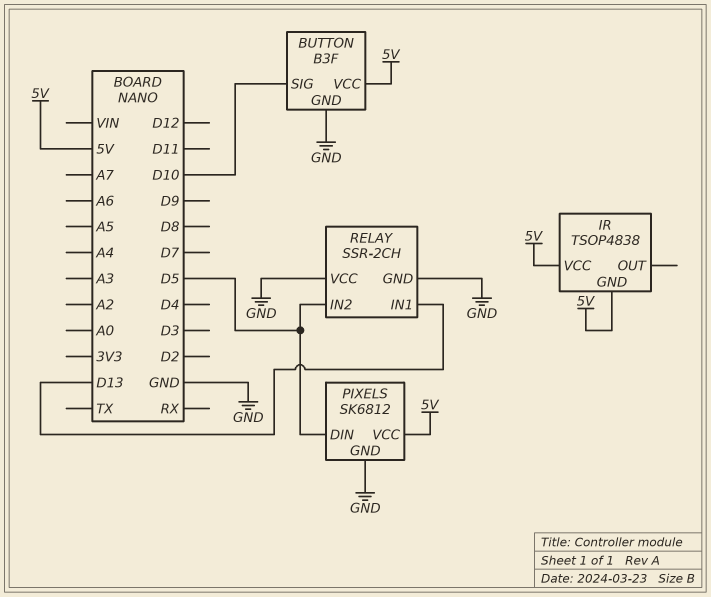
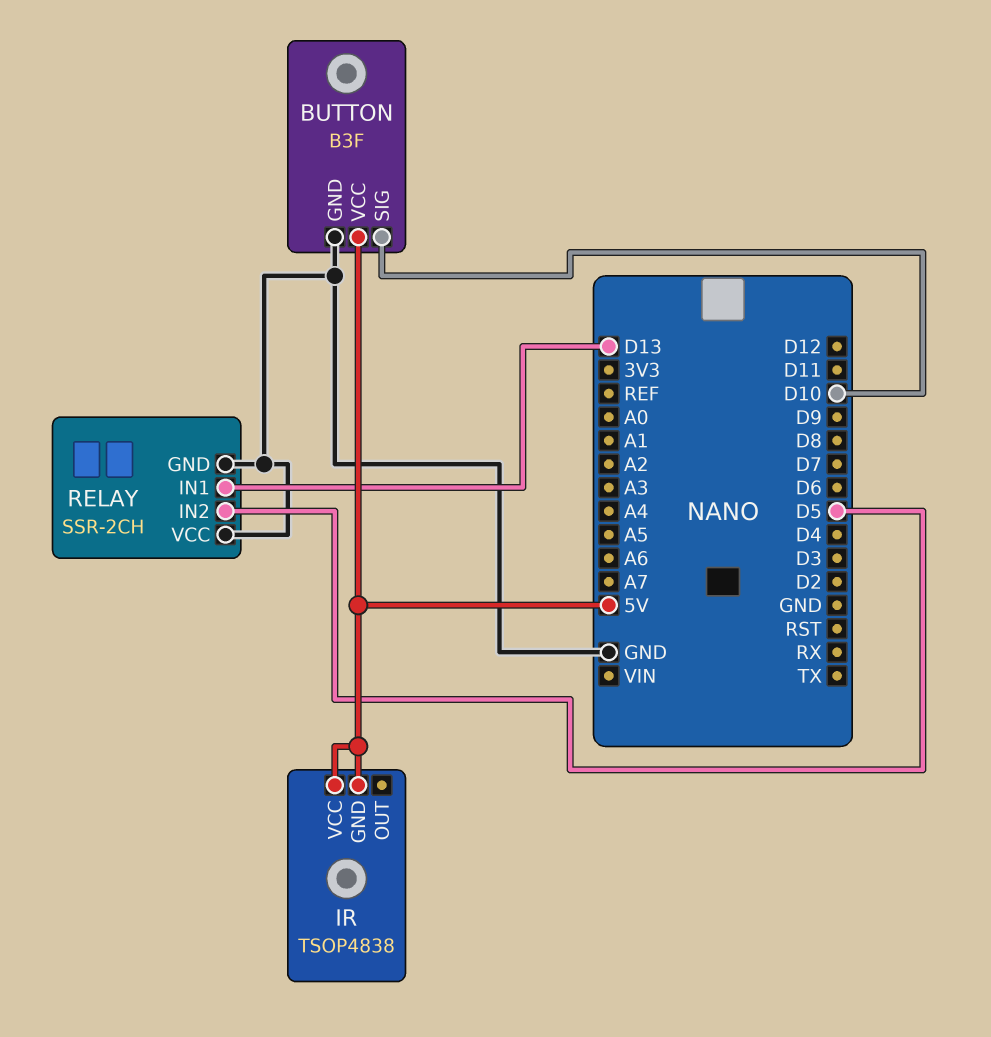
PIXELS: SK6812 -> none
PIXELS pin DIN: D5 -> none
PIXELS pin GND: GND -> none
PIXELS pin VCC: 5V -> none

